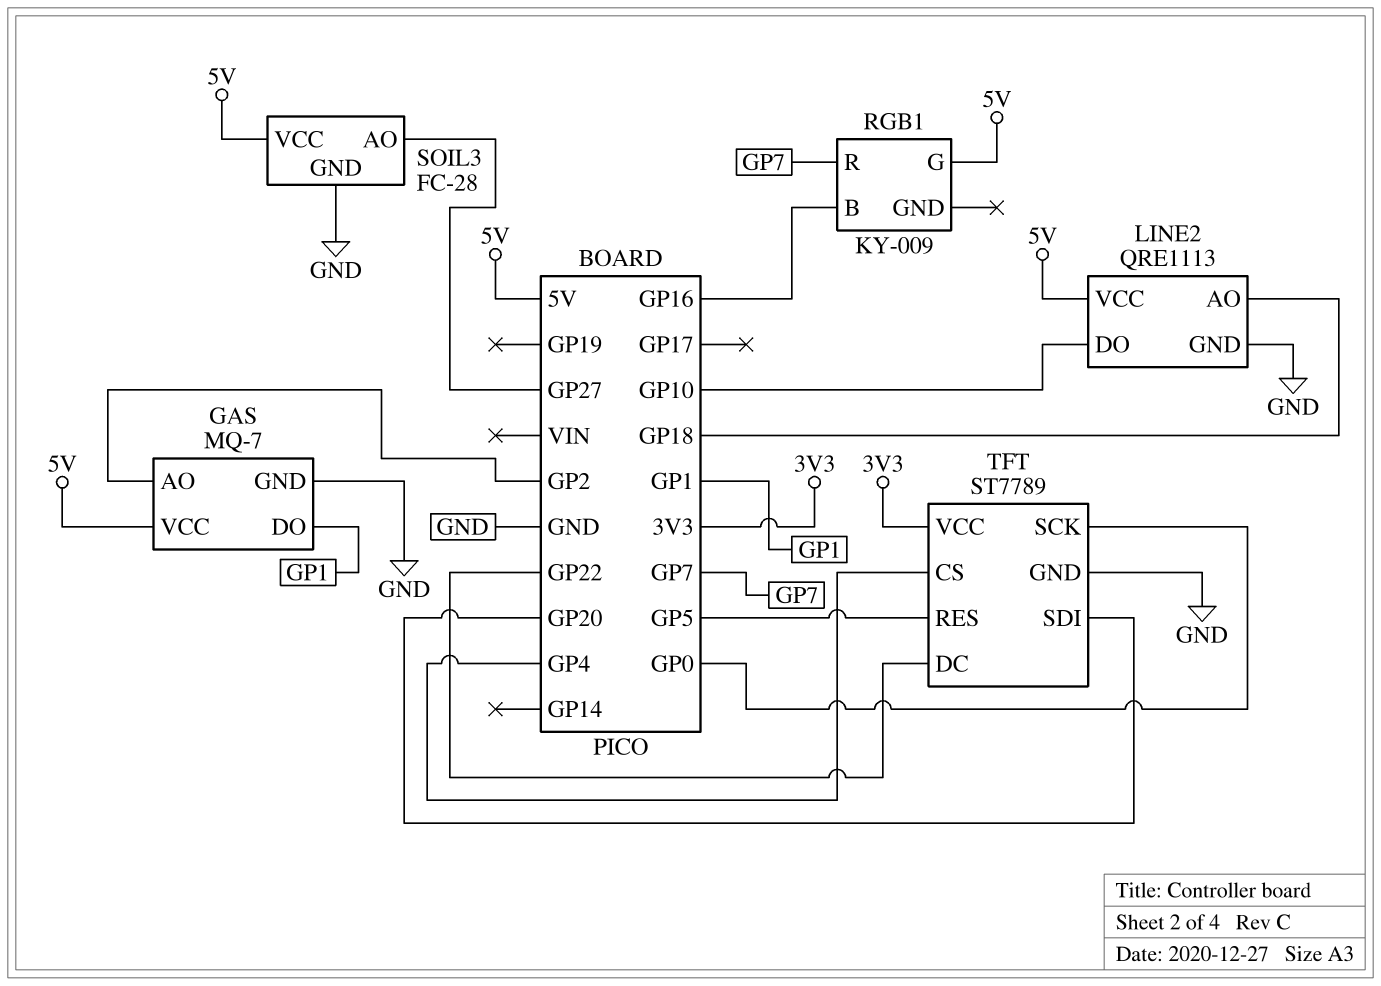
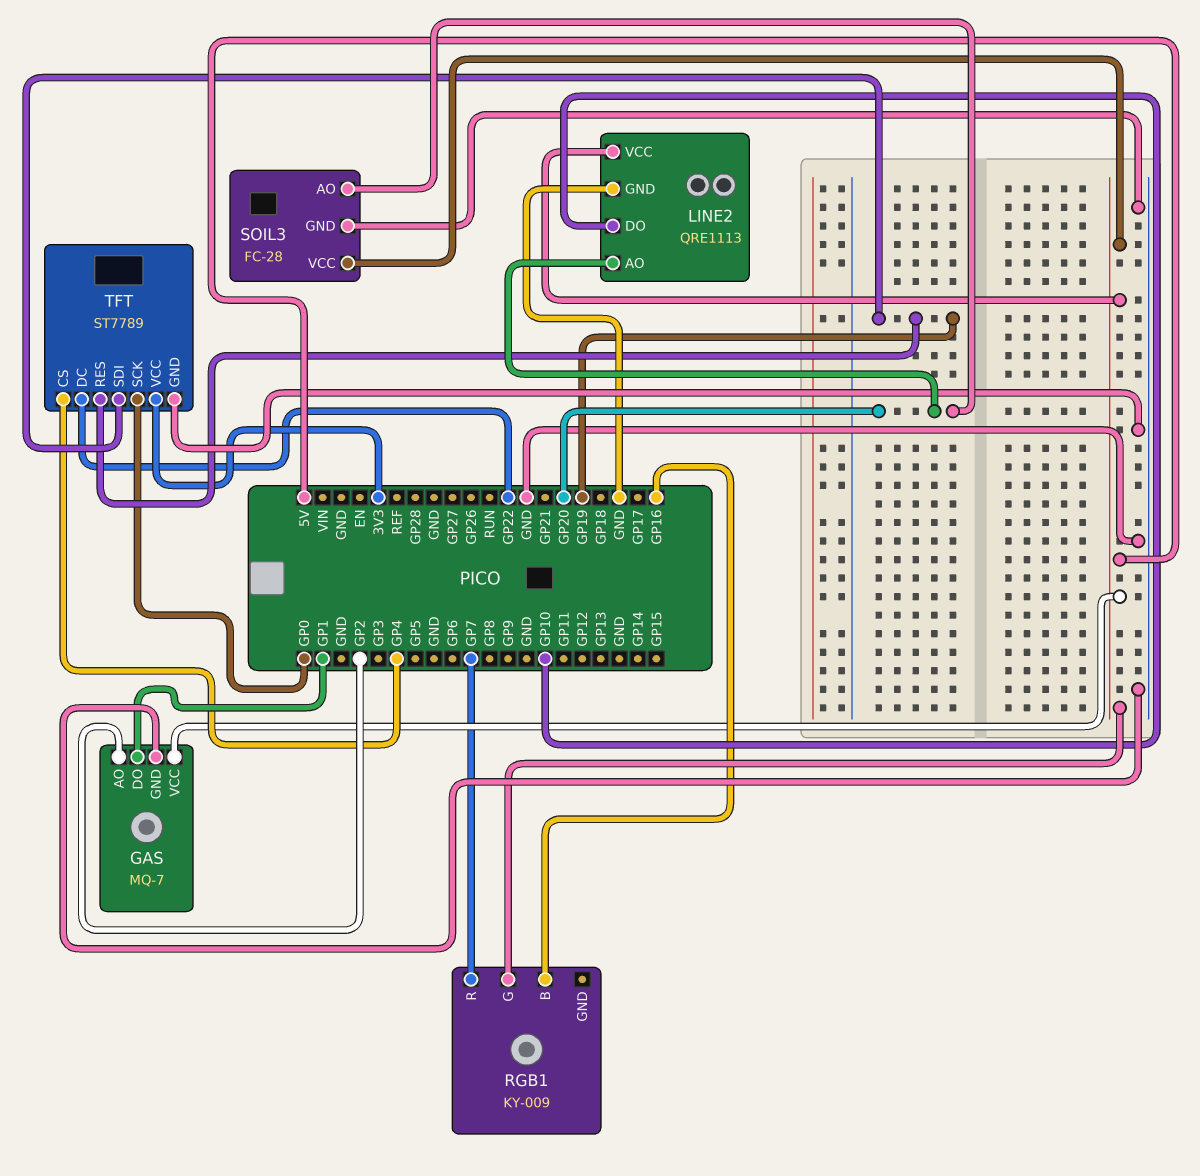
LINE2 pin AO: GP18 -> GP20
SOIL3 pin AO: GP27 -> GP20
TFT pin RES: GP5 -> GP19
TFT pin SDI: GP20 -> GP19

